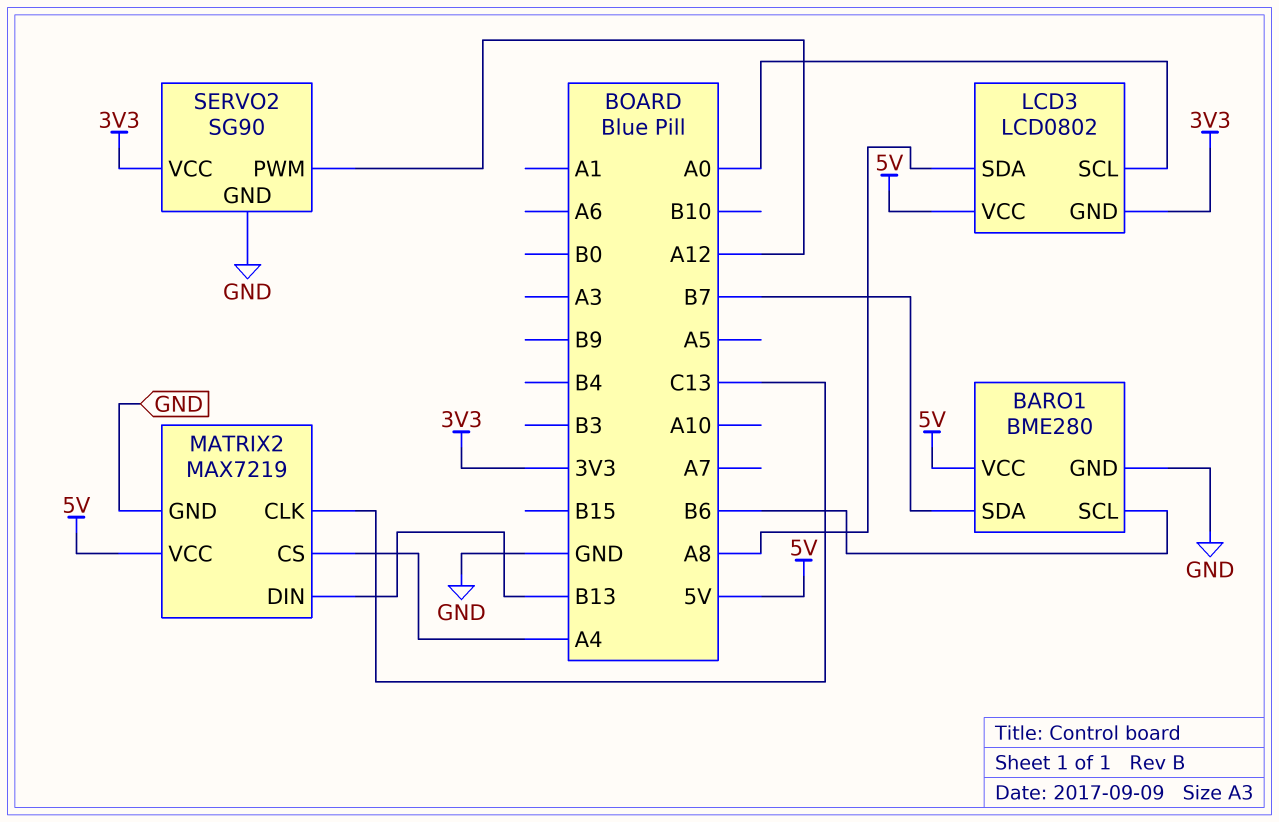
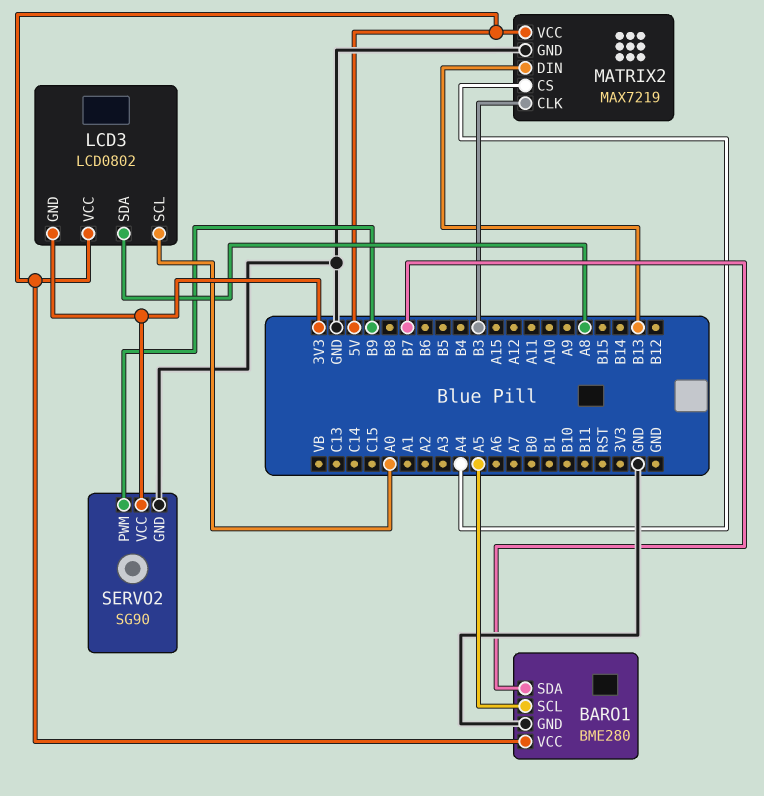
BARO1 pin SCL: B6 -> A5
MATRIX2 pin CLK: C13 -> B3
SERVO2 pin PWM: A12 -> B9

